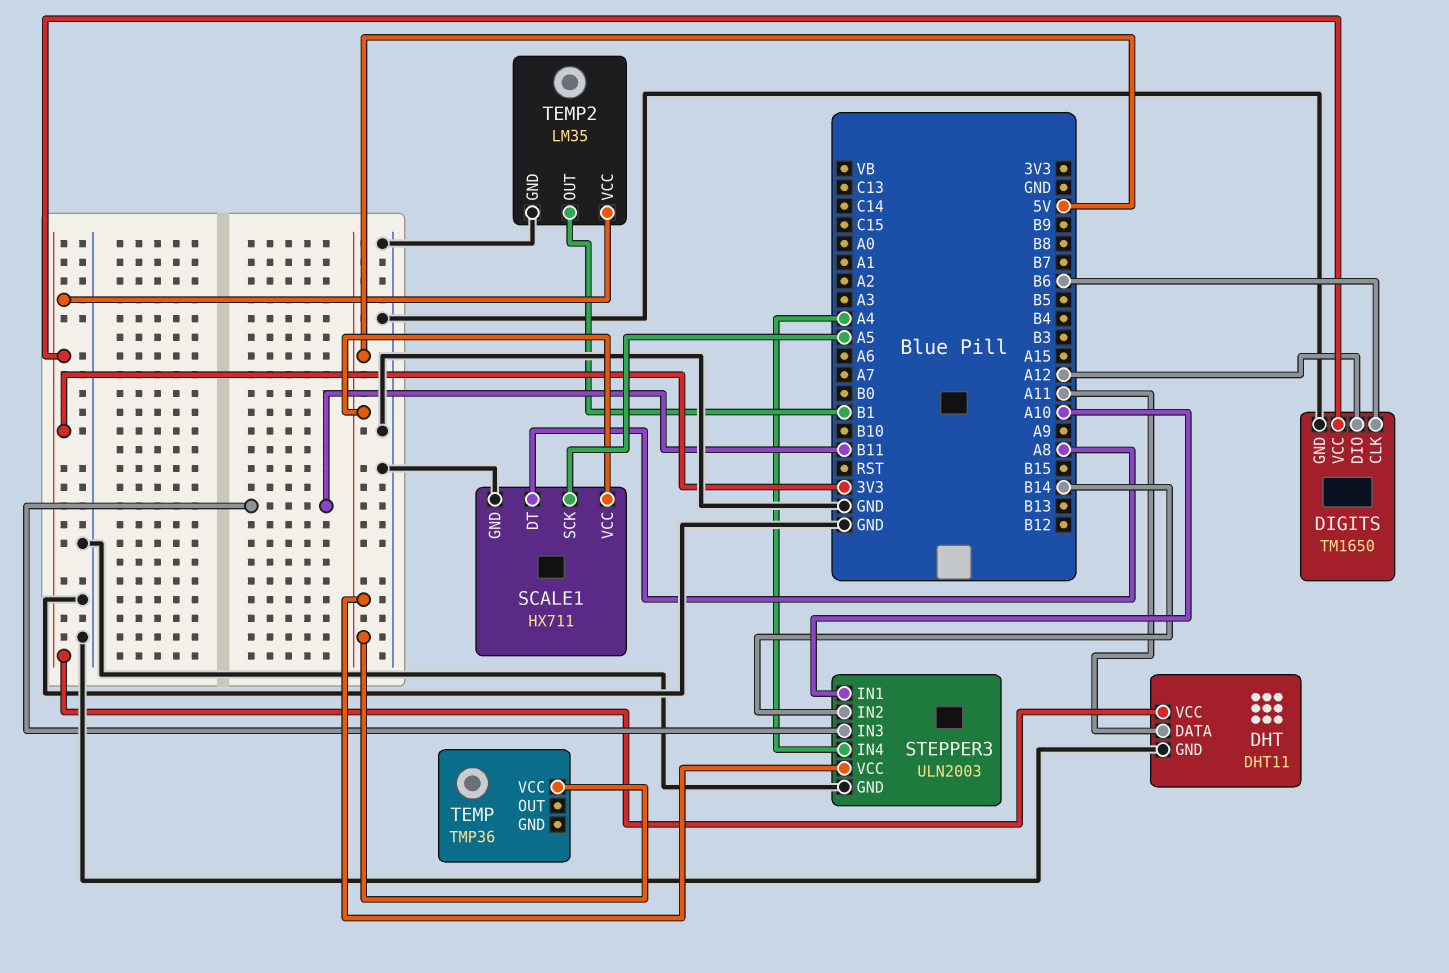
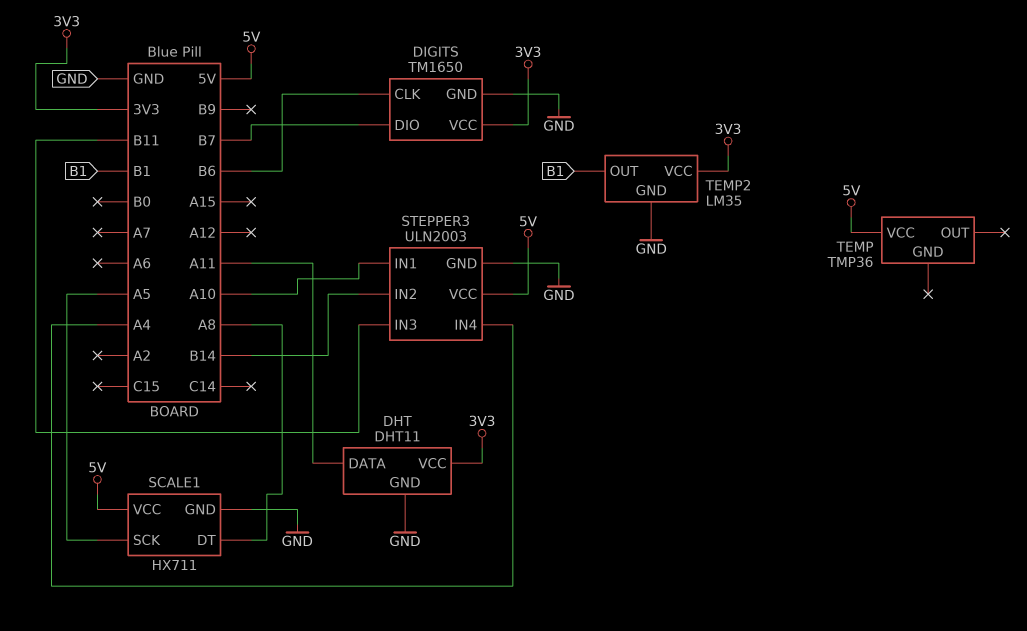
DIGITS pin DIO: A12 -> B7

